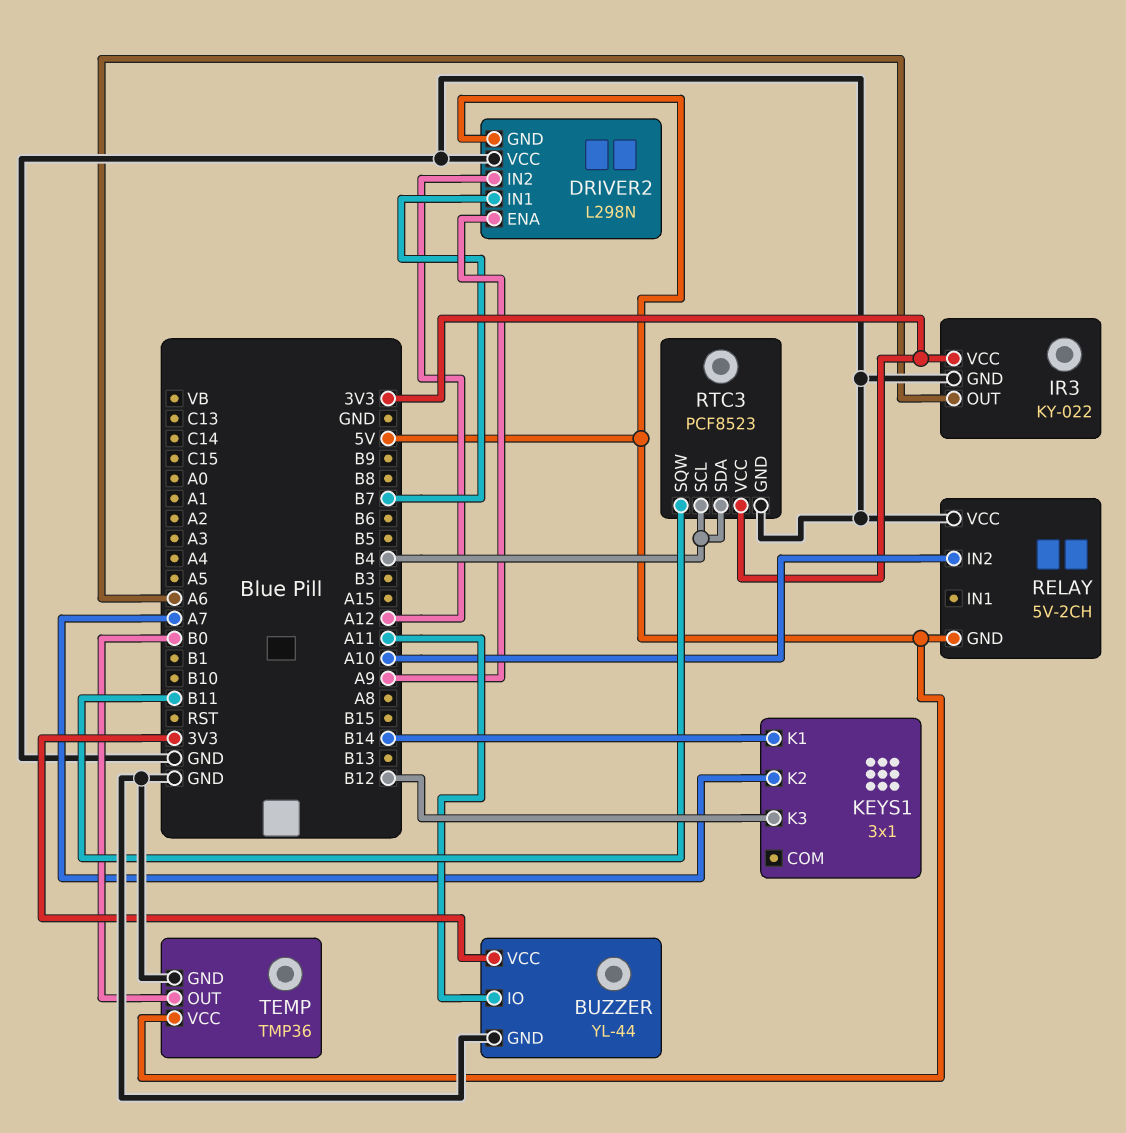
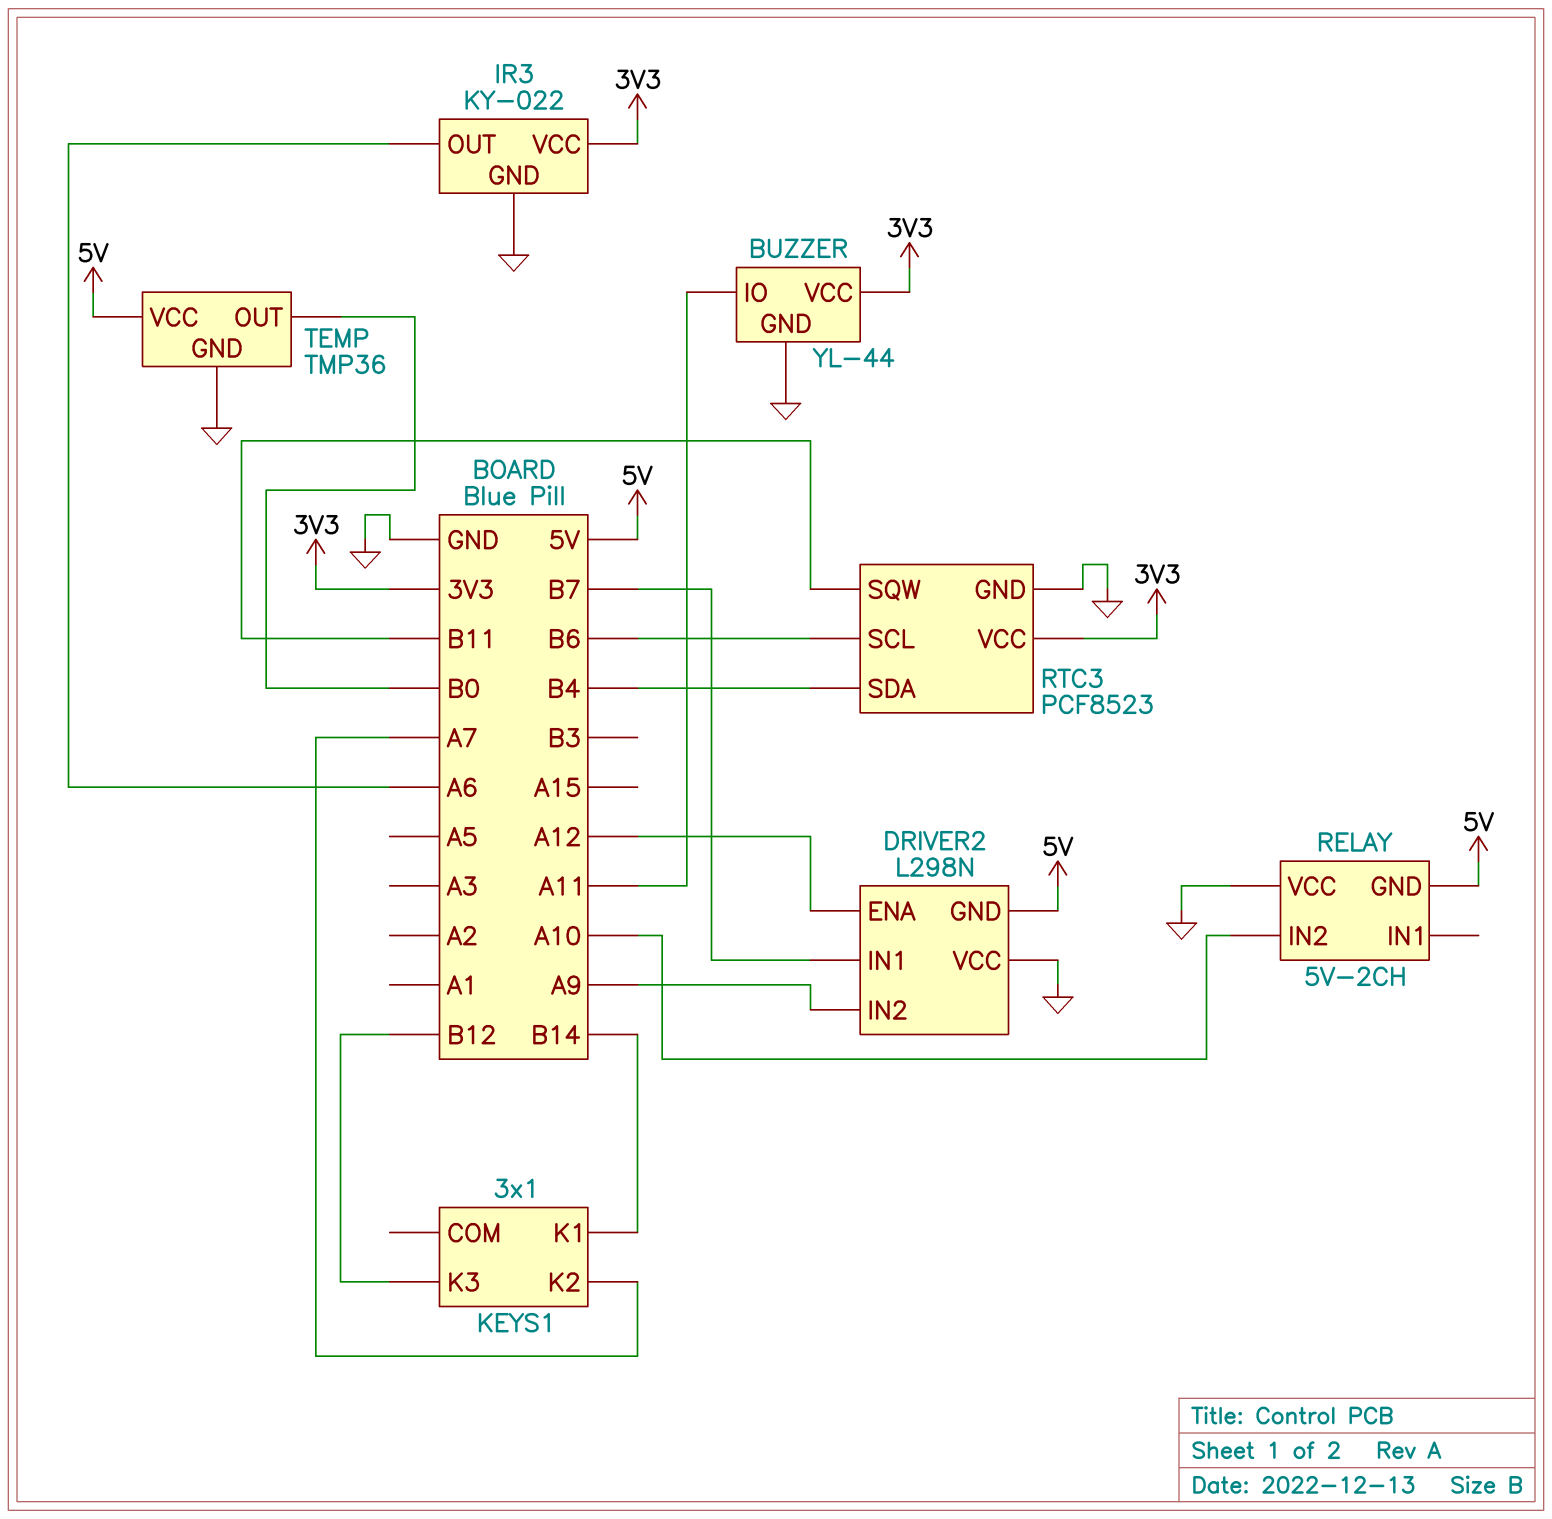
DRIVER2 pin ENA: A9 -> A12
DRIVER2 pin IN2: A12 -> A9
RTC3 pin SCL: B4 -> B6

